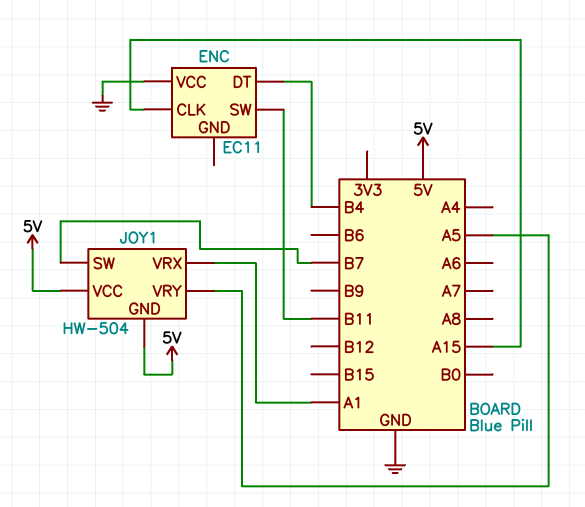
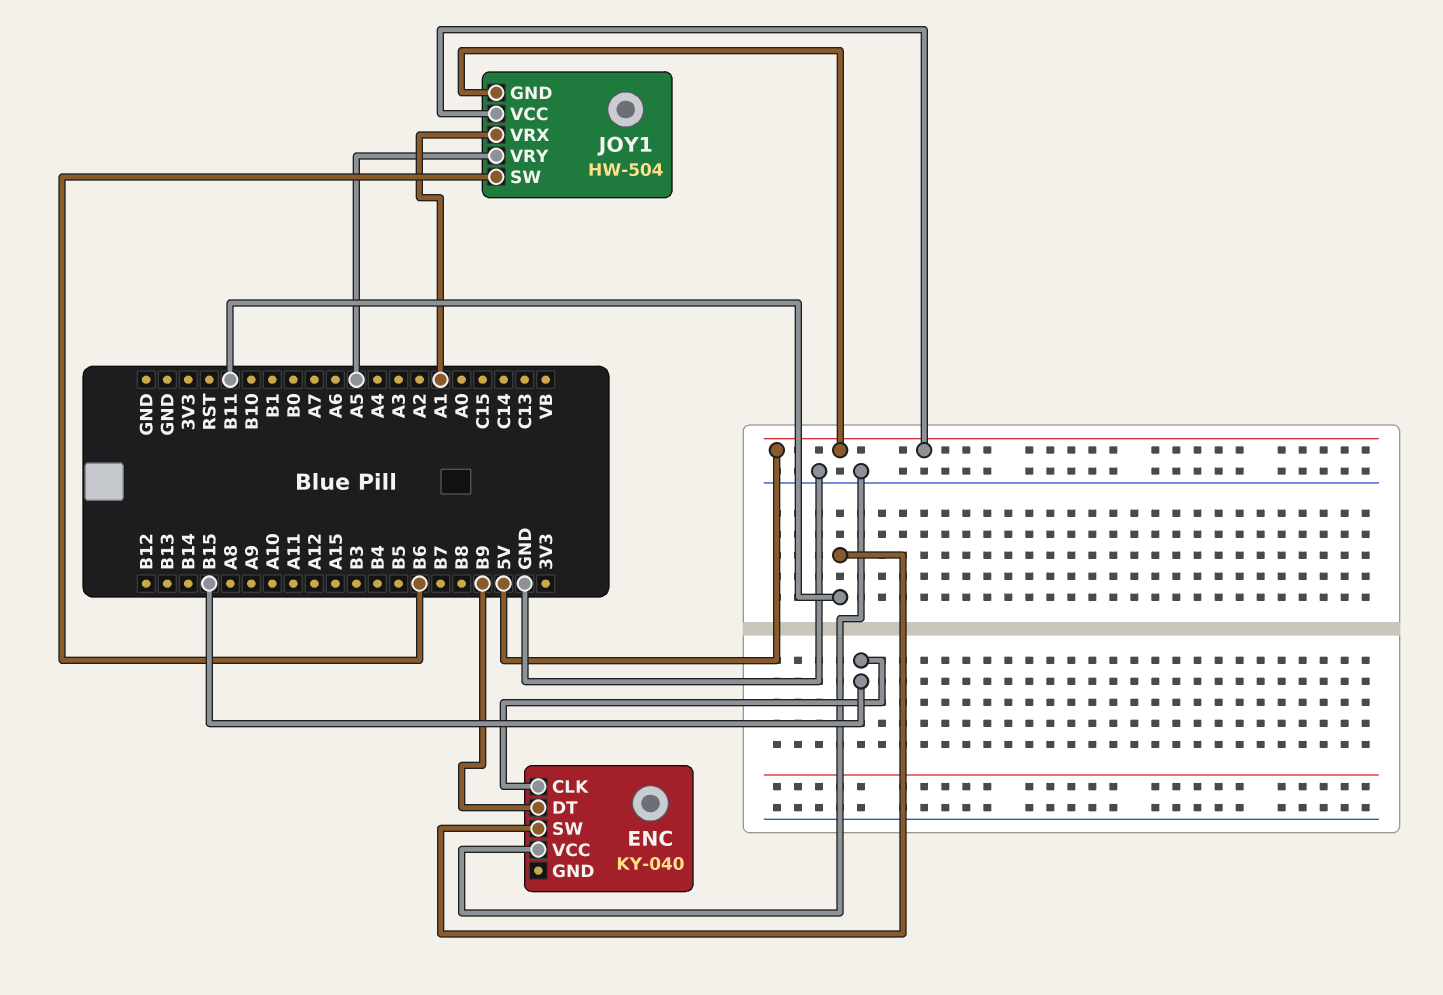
ENC: EC11 -> KY-040
ENC pin CLK: A15 -> B15
ENC pin DT: B4 -> B9
JOY1 pin SW: B7 -> B6

